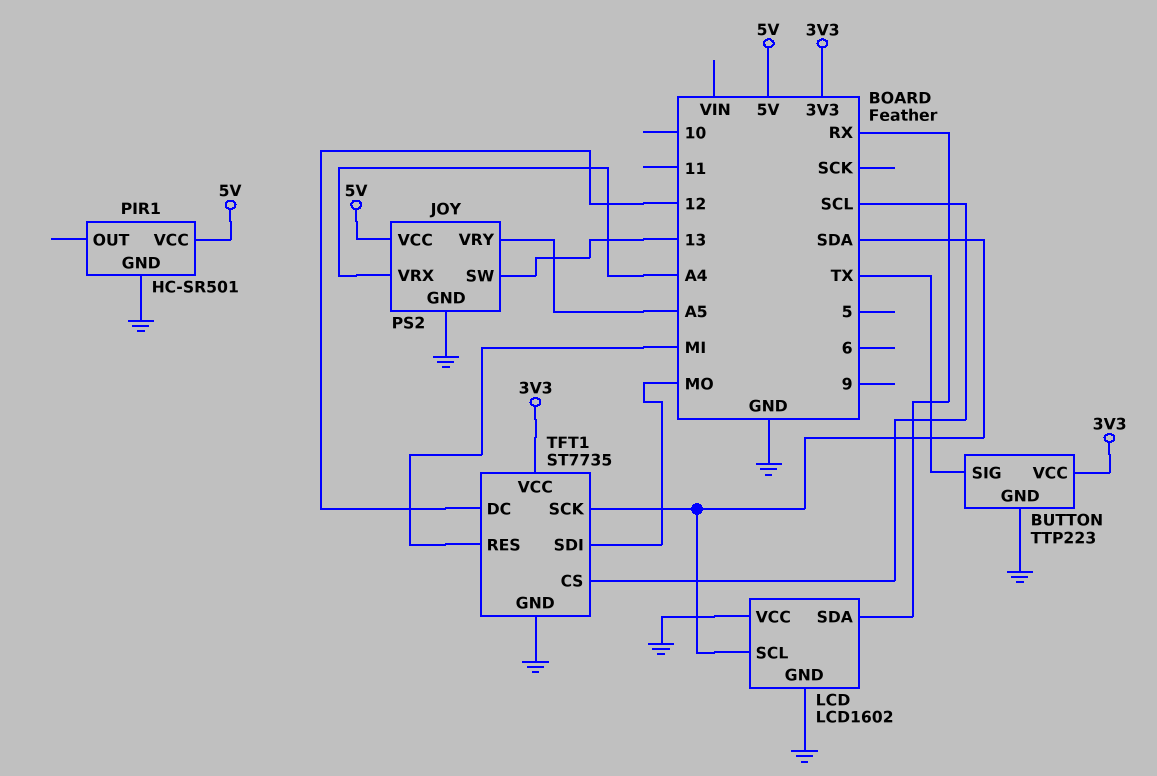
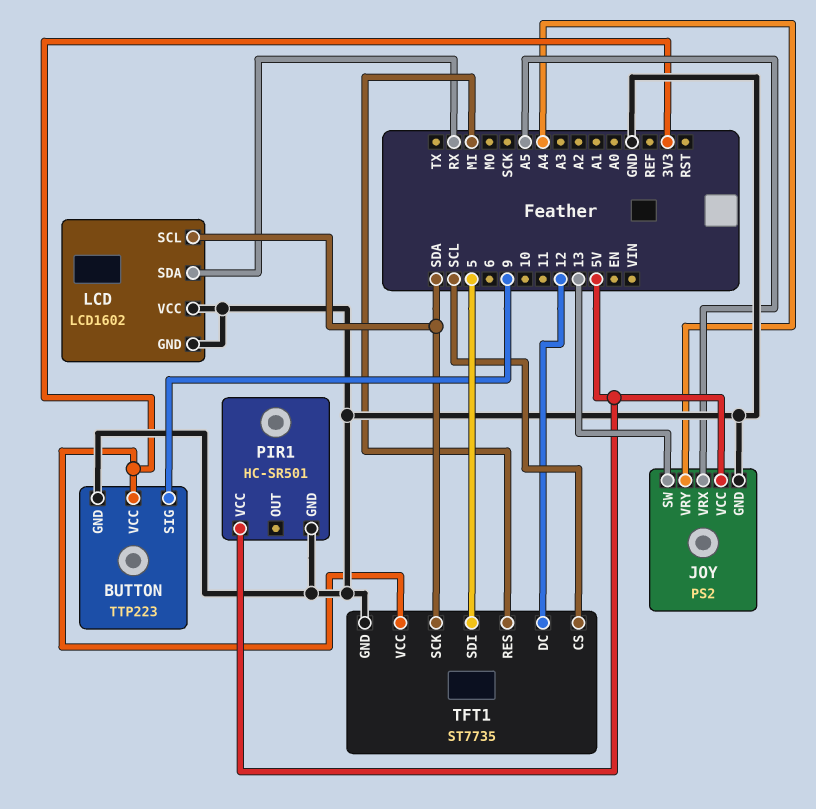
BUTTON pin SIG: TX -> 9
JOY pin VRX: A4 -> A5
JOY pin VRY: A5 -> A4
TFT1 pin SDI: MO -> 5

